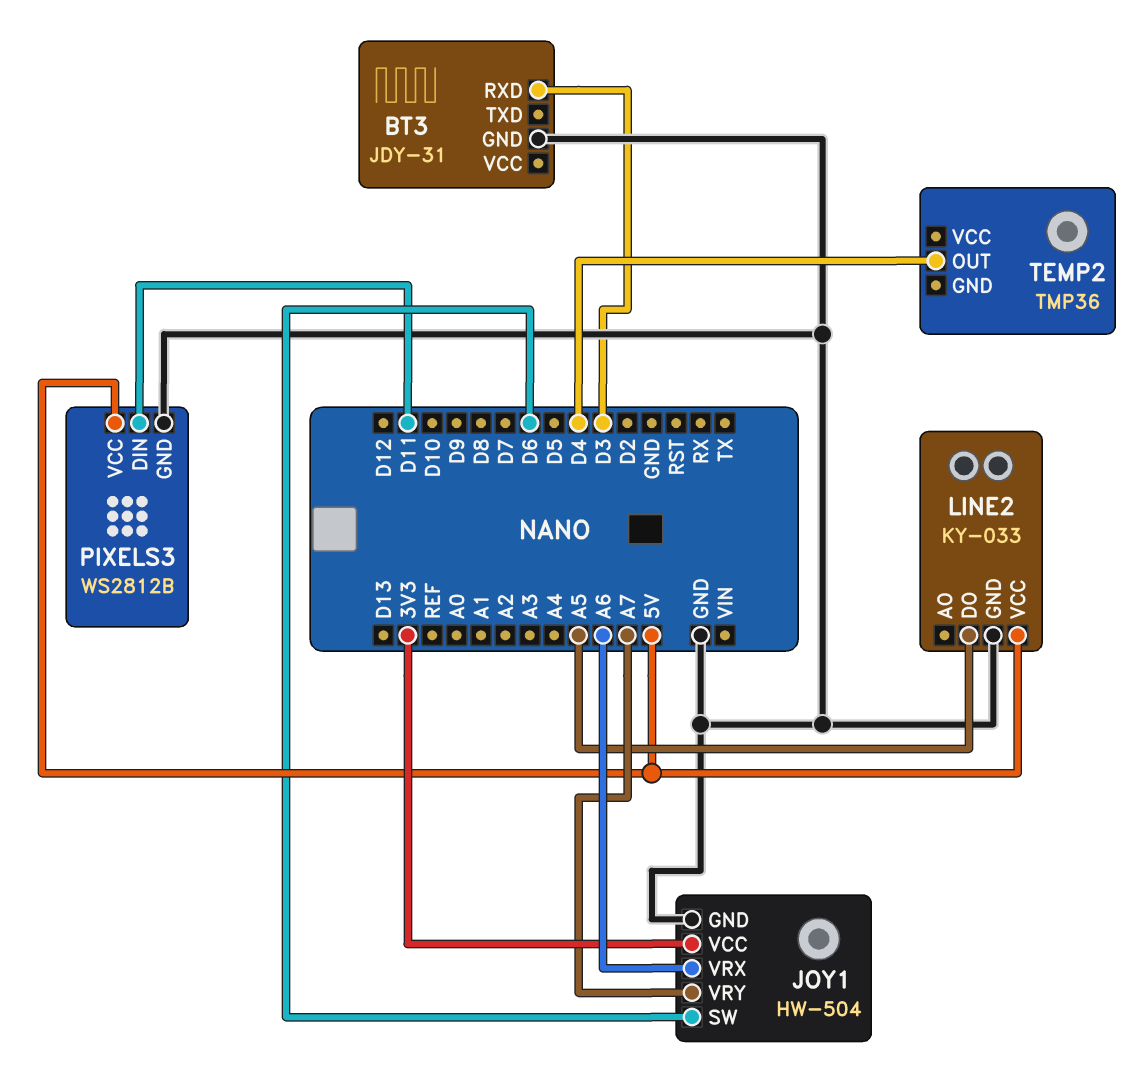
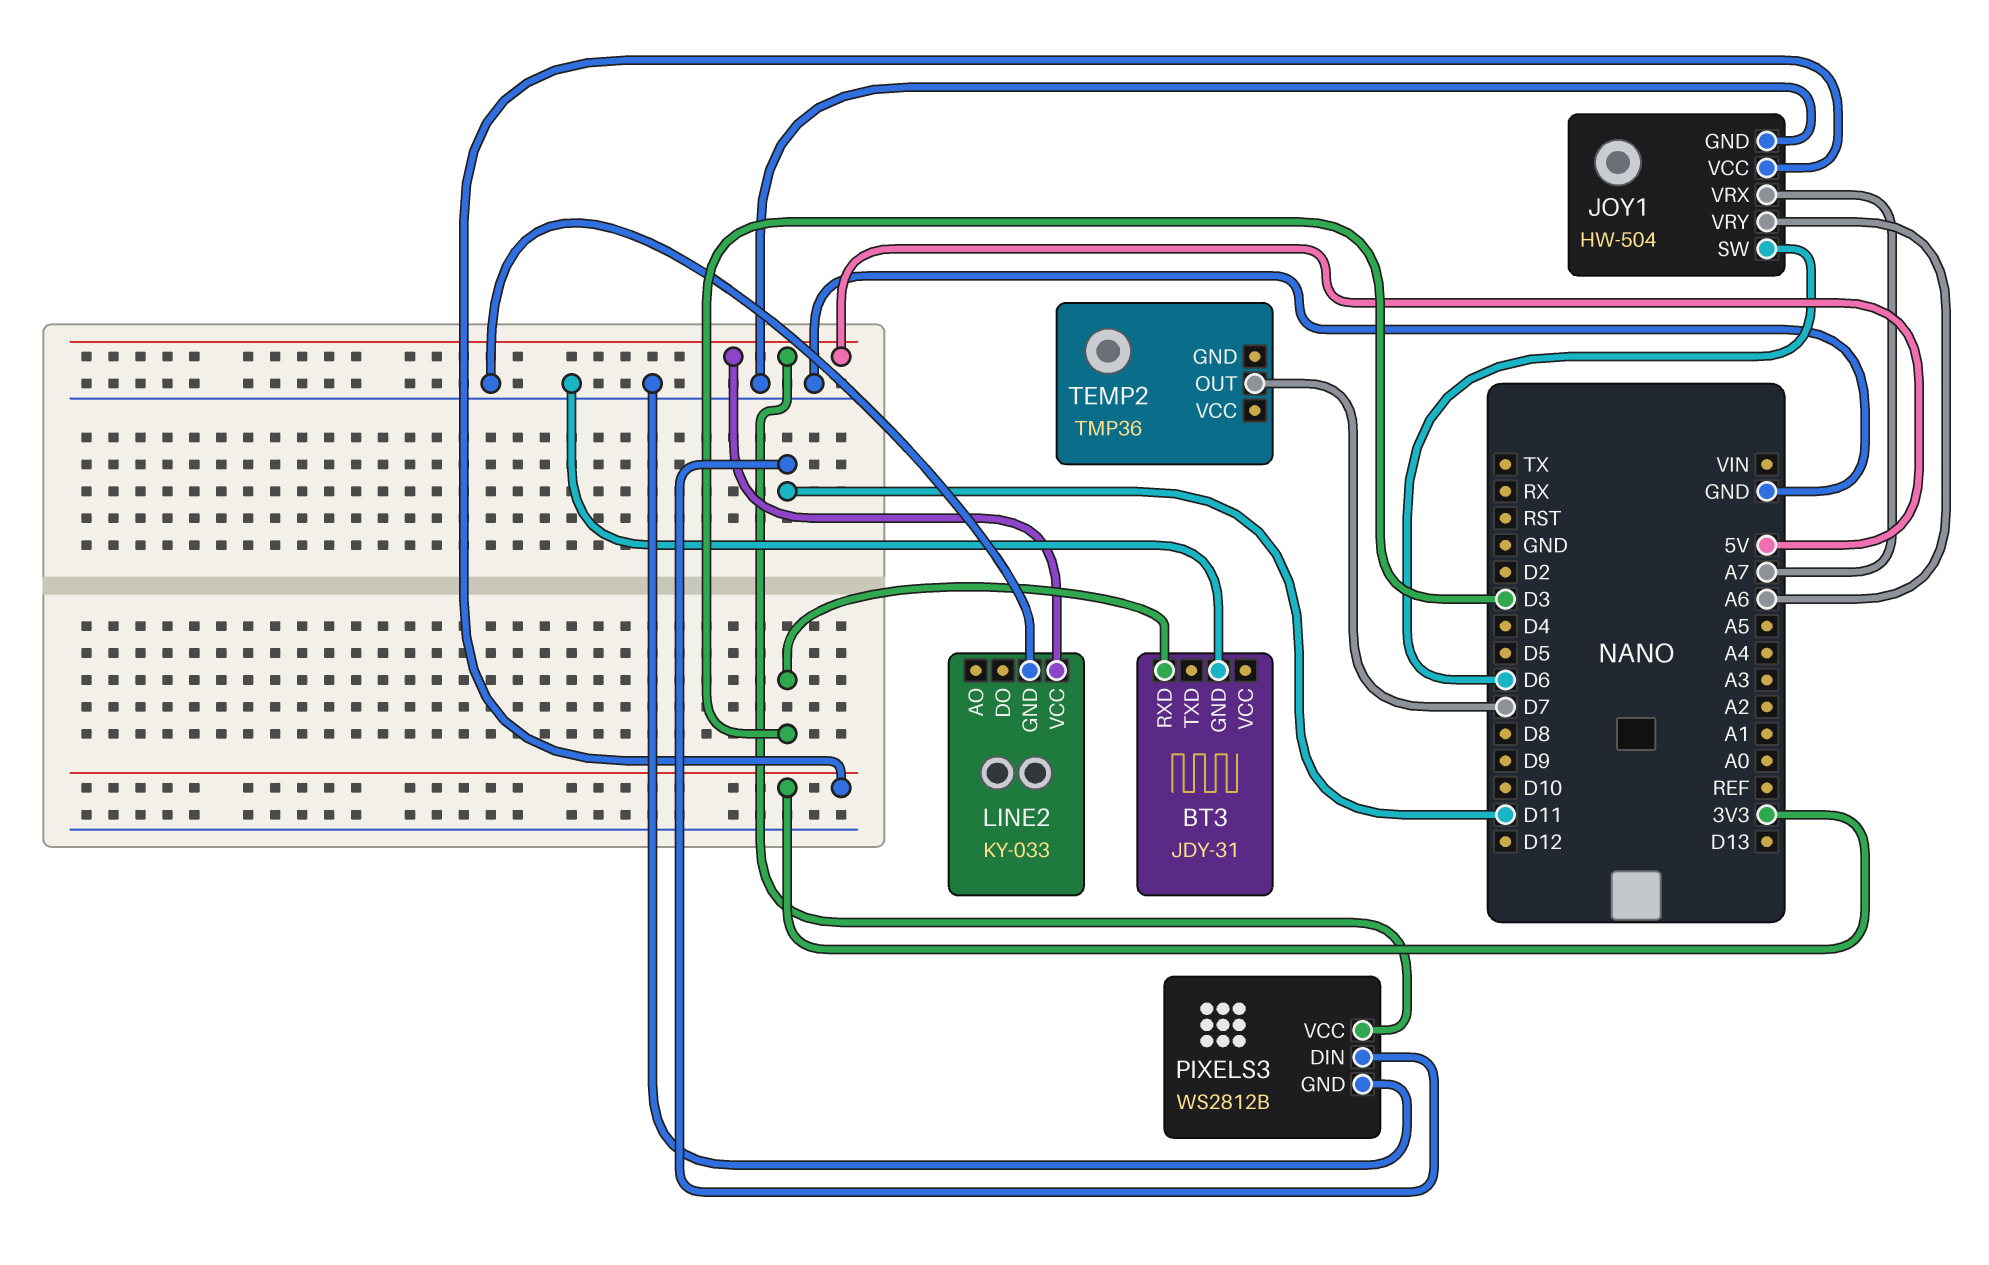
JOY1 pin VRX: A6 -> A7
JOY1 pin VRY: A7 -> A6
LINE2 pin DO: A5 -> none
TEMP2 pin OUT: D4 -> D7

